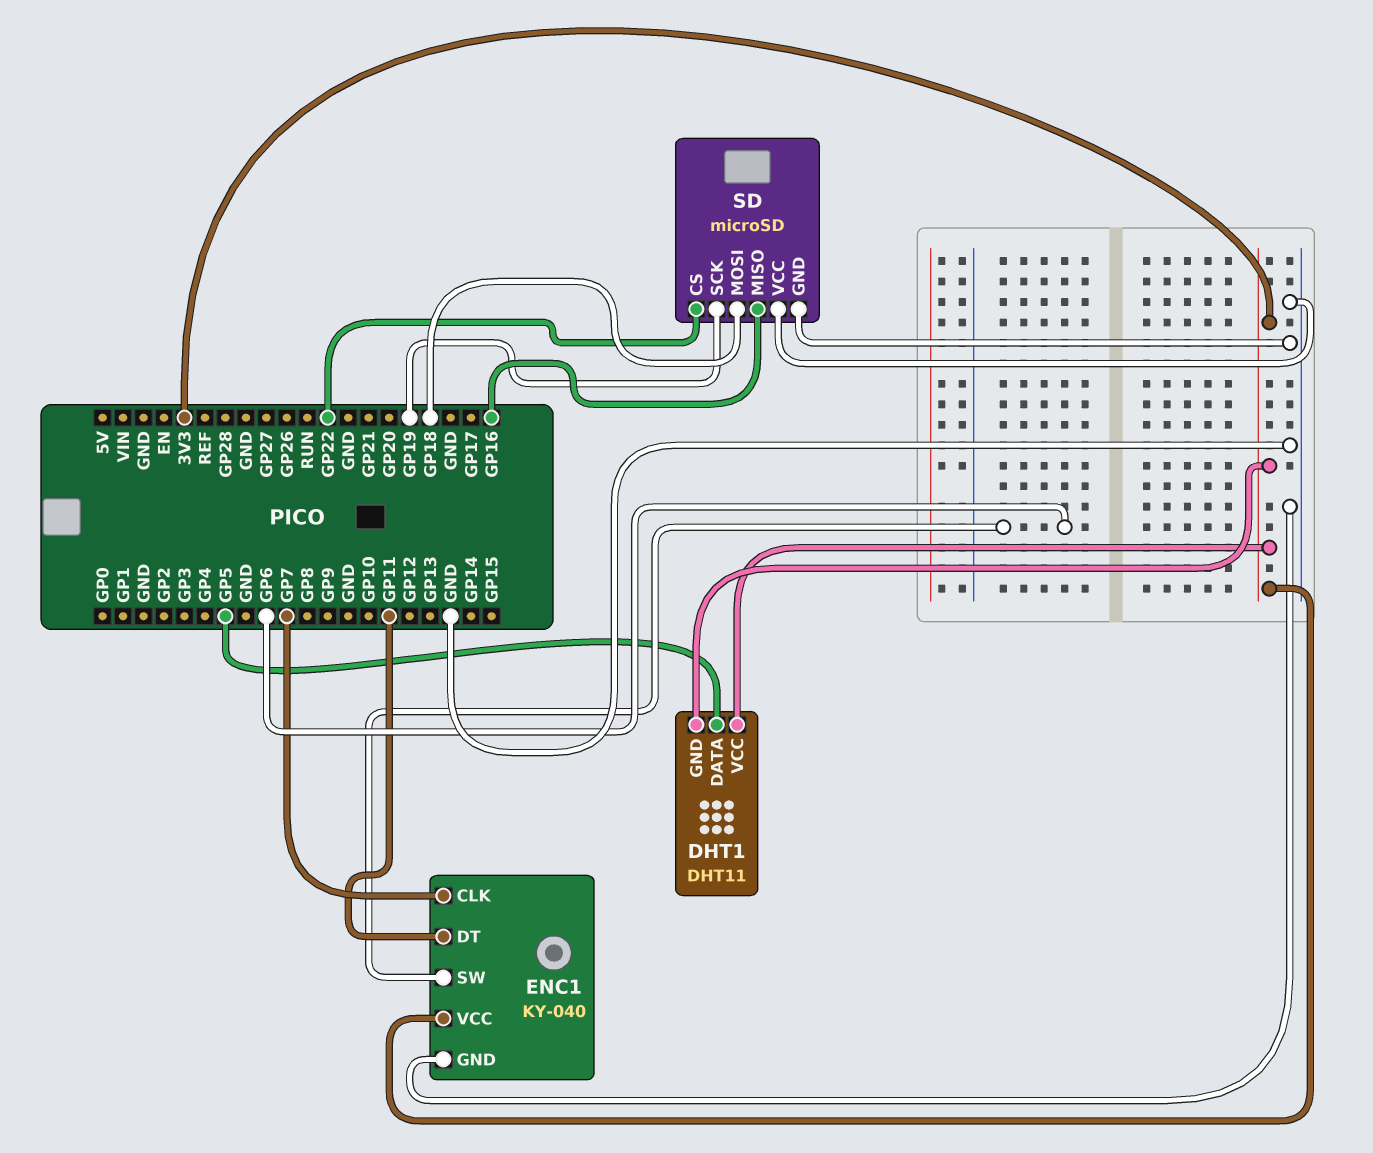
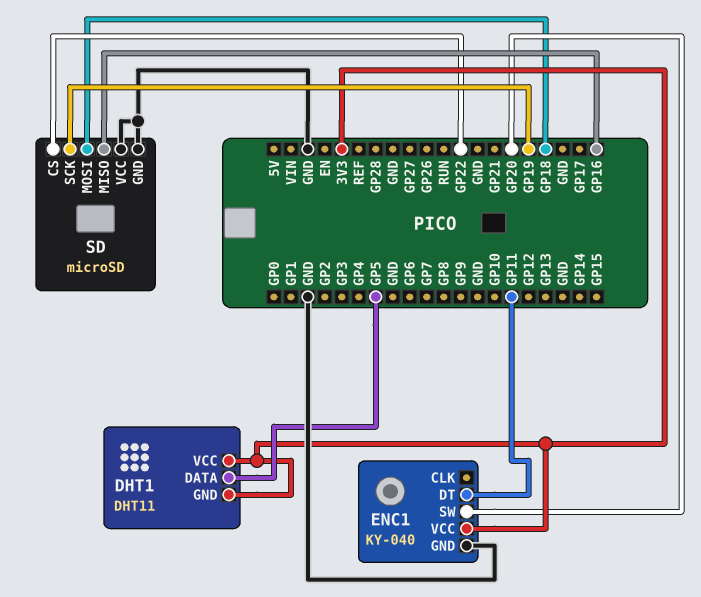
ENC1 pin CLK: GP7 -> none
ENC1 pin SW: GP6 -> GP20

